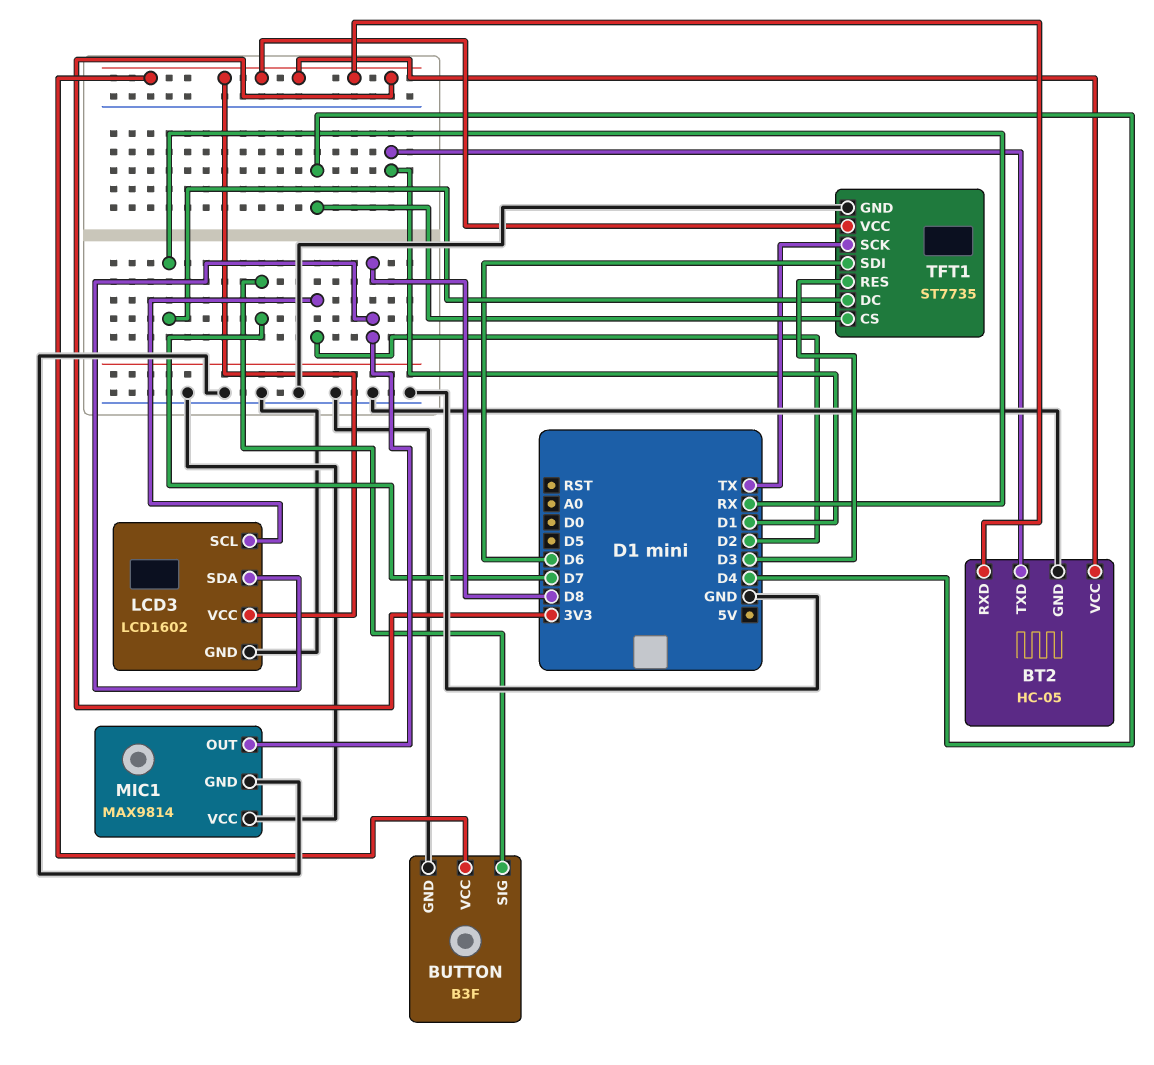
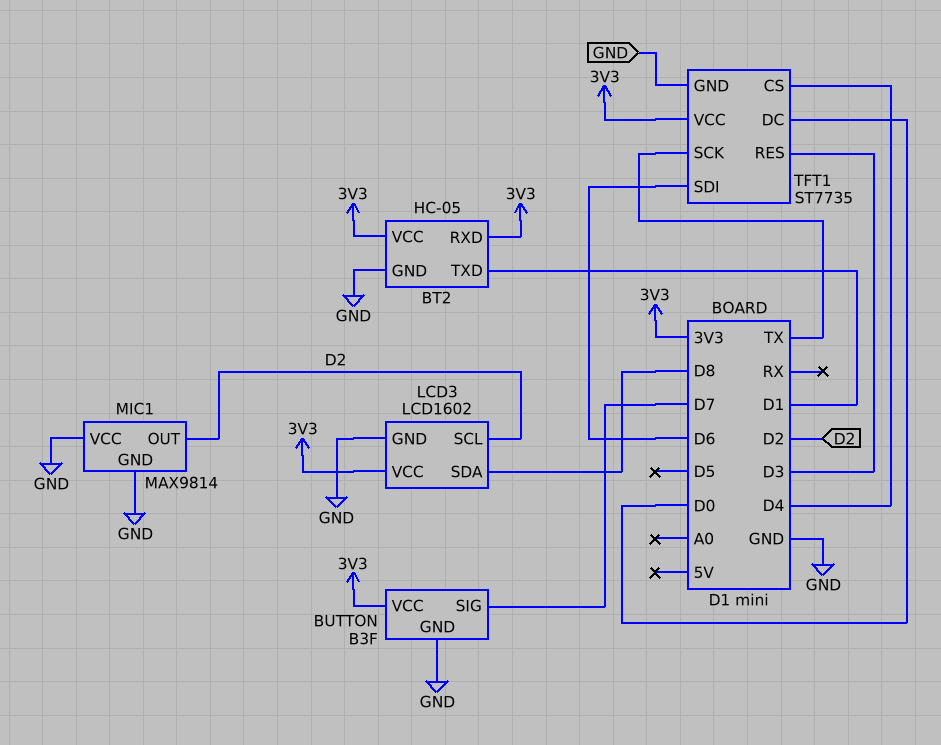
MIC1 pin OUT: D8 -> D2
TFT1 pin DC: RX -> D0

